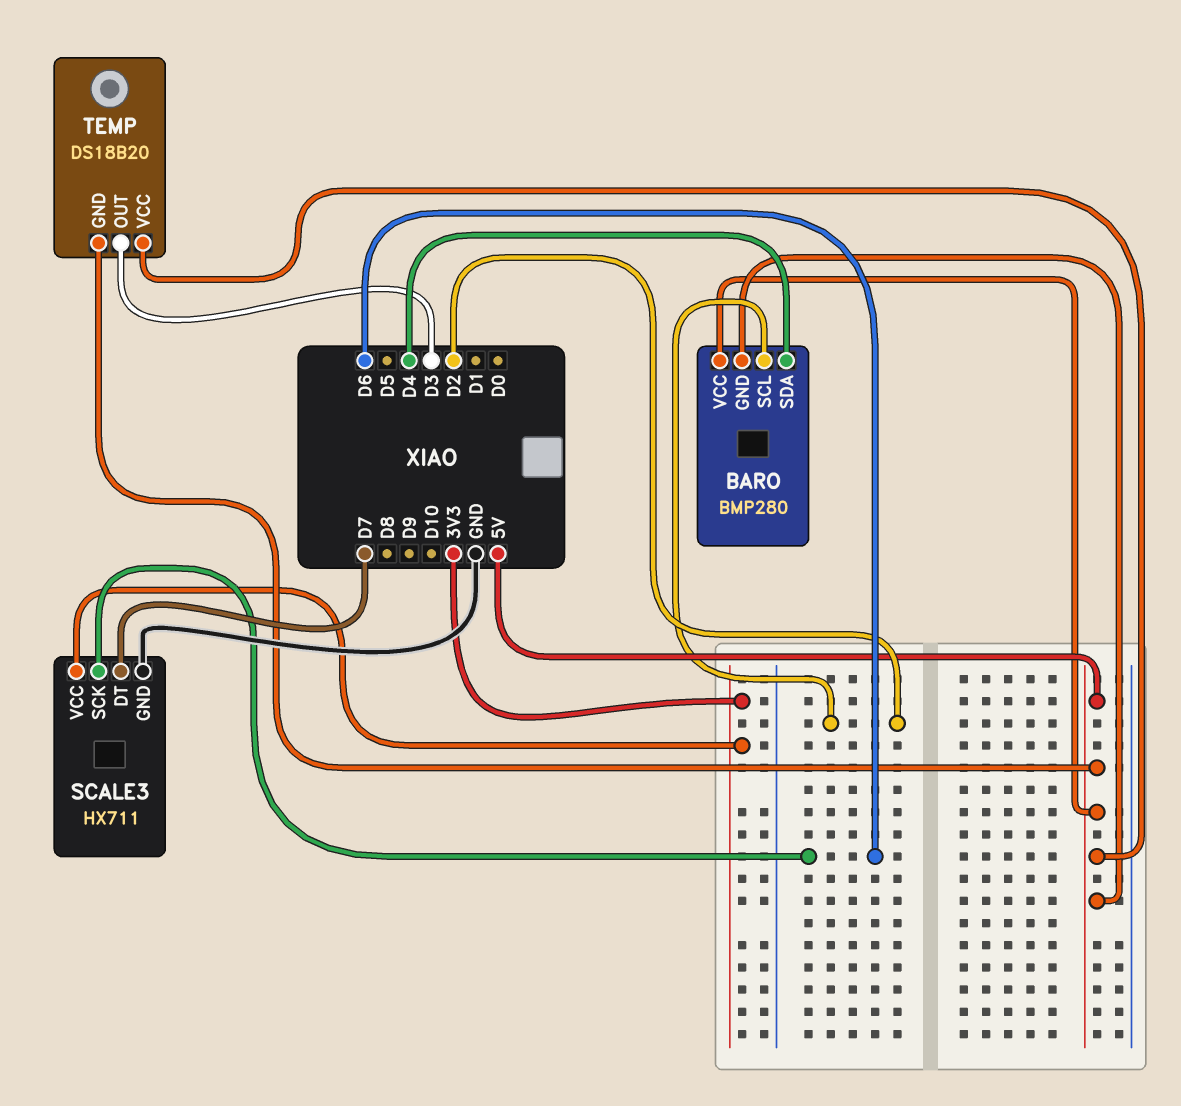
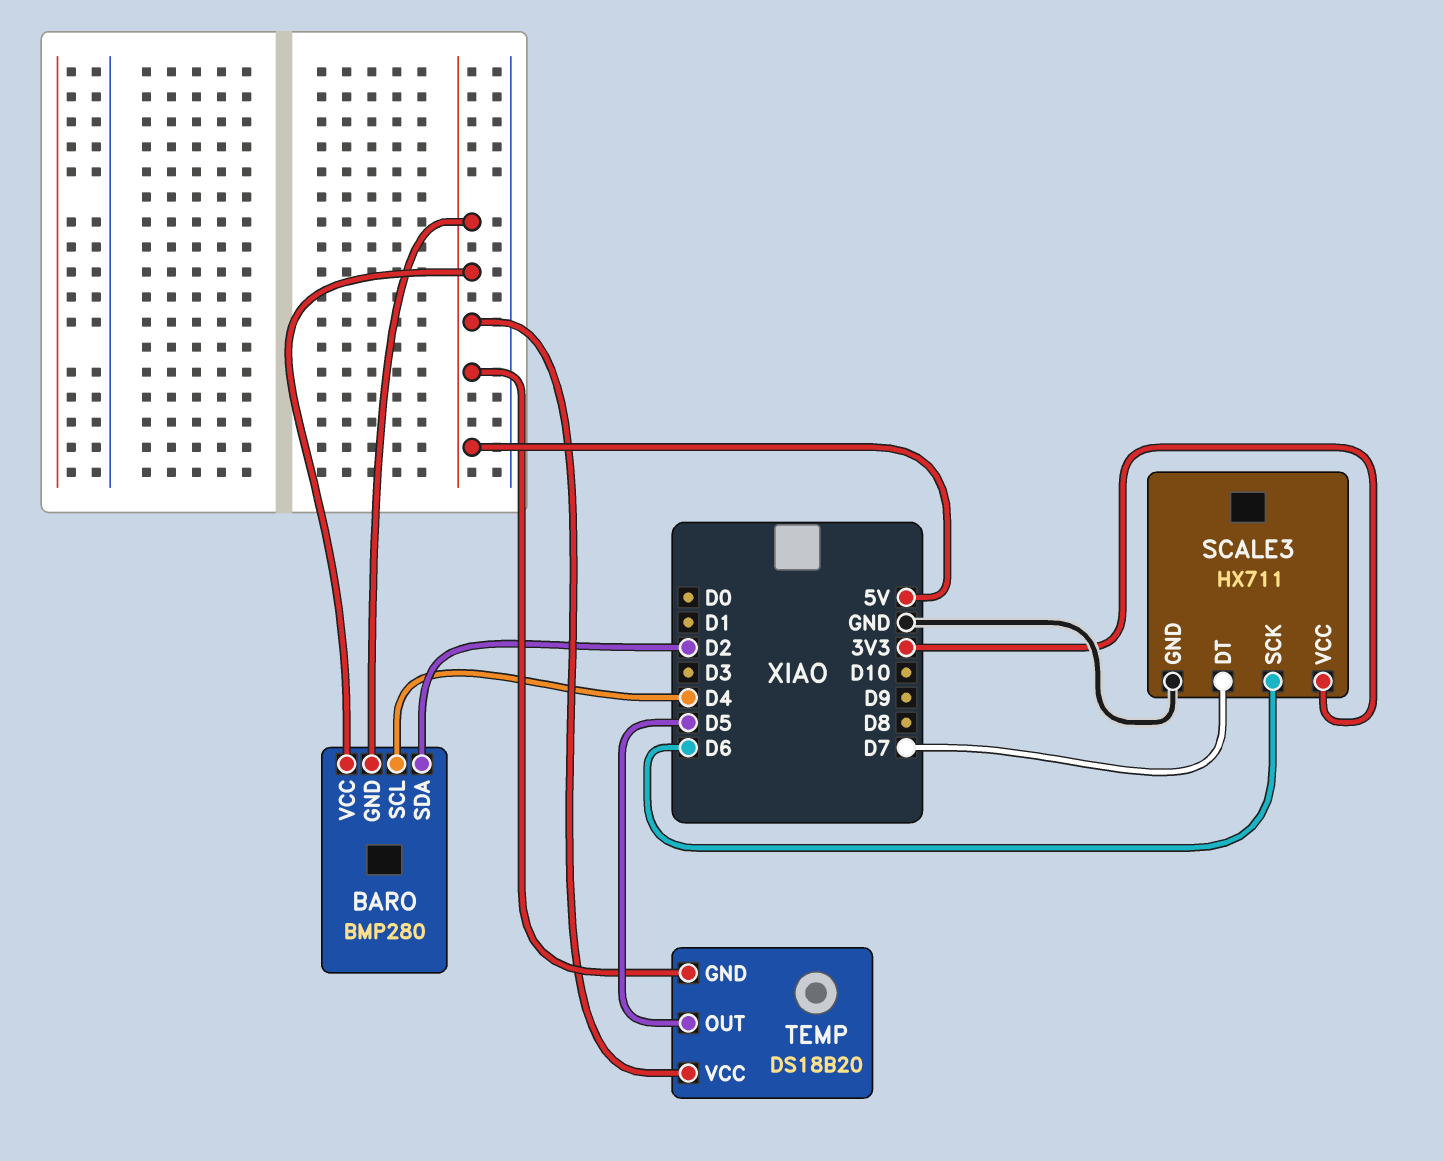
BARO pin SCL: D2 -> D4
BARO pin SDA: D4 -> D2
TEMP pin OUT: D3 -> D5

